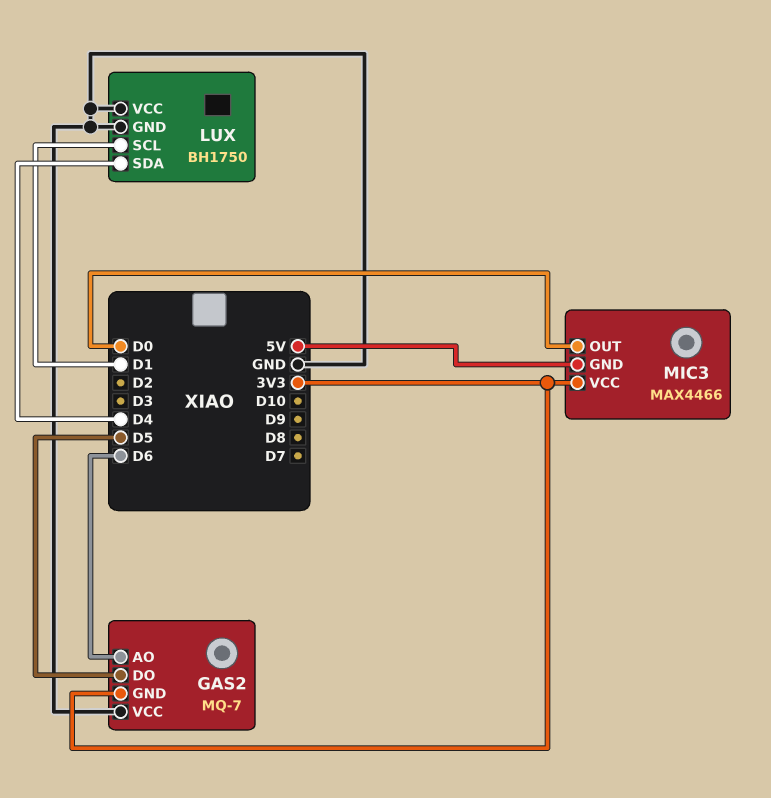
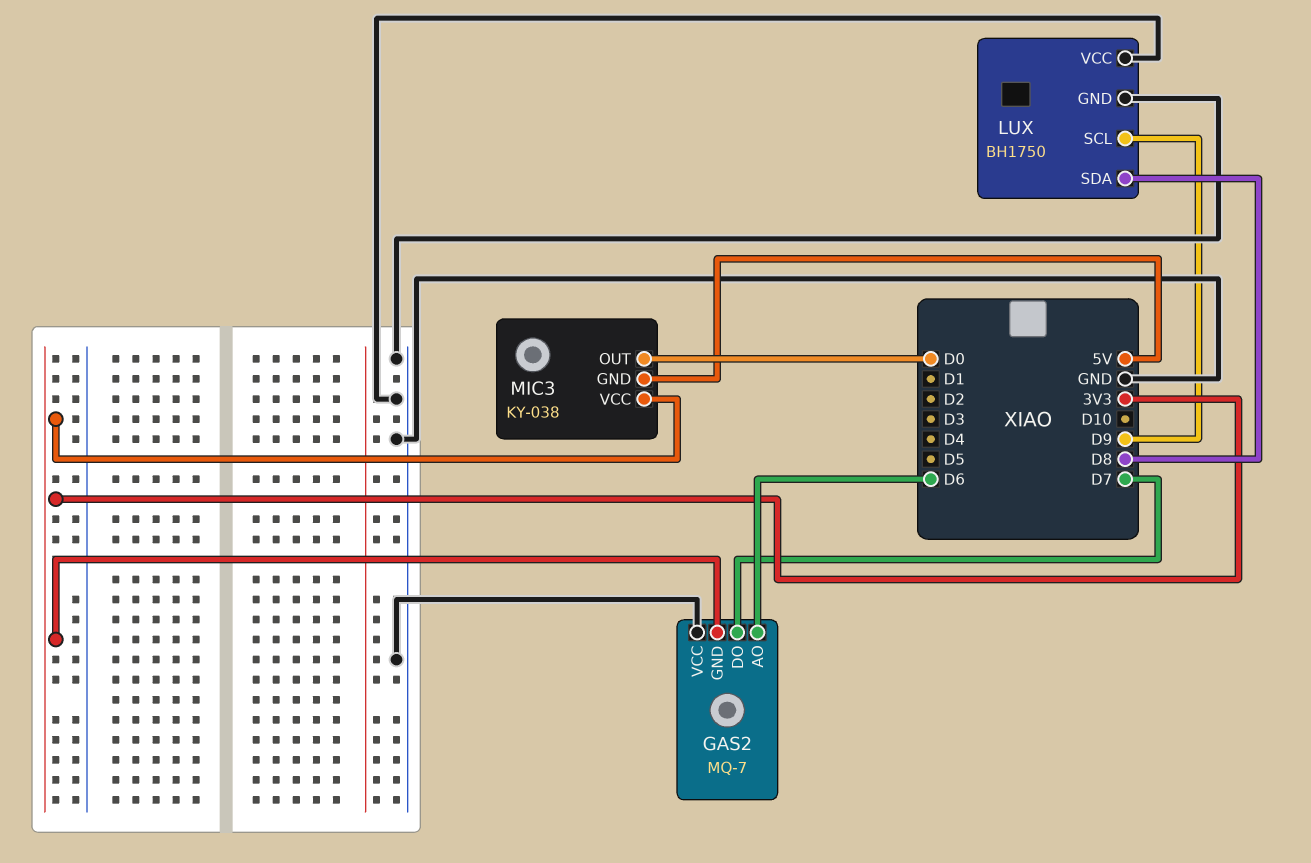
GAS2 pin DO: D5 -> D7
LUX pin SCL: D1 -> D9
LUX pin SDA: D4 -> D8
MIC3: MAX4466 -> KY-038

